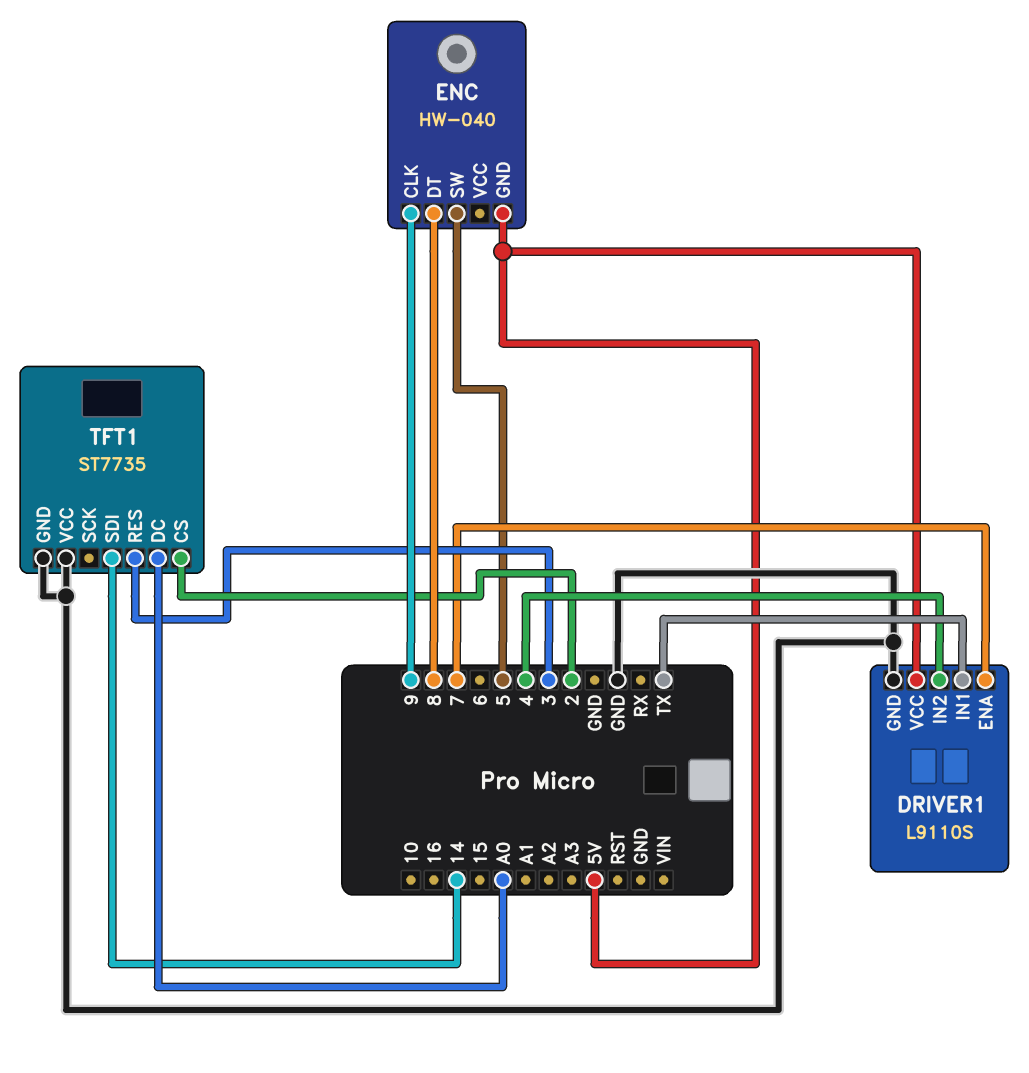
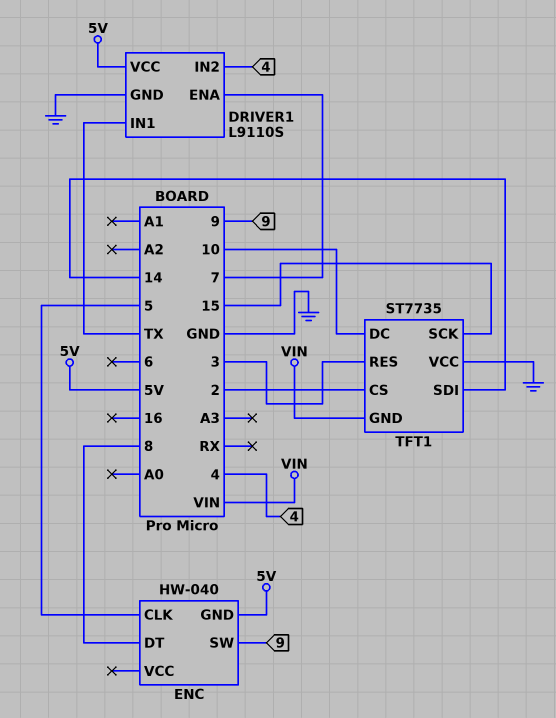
ENC pin CLK: 9 -> 5
ENC pin SW: 5 -> 9
TFT1 pin DC: A0 -> 10
TFT1 pin GND: GND -> VIN
TFT1 pin SCK: none -> 15

